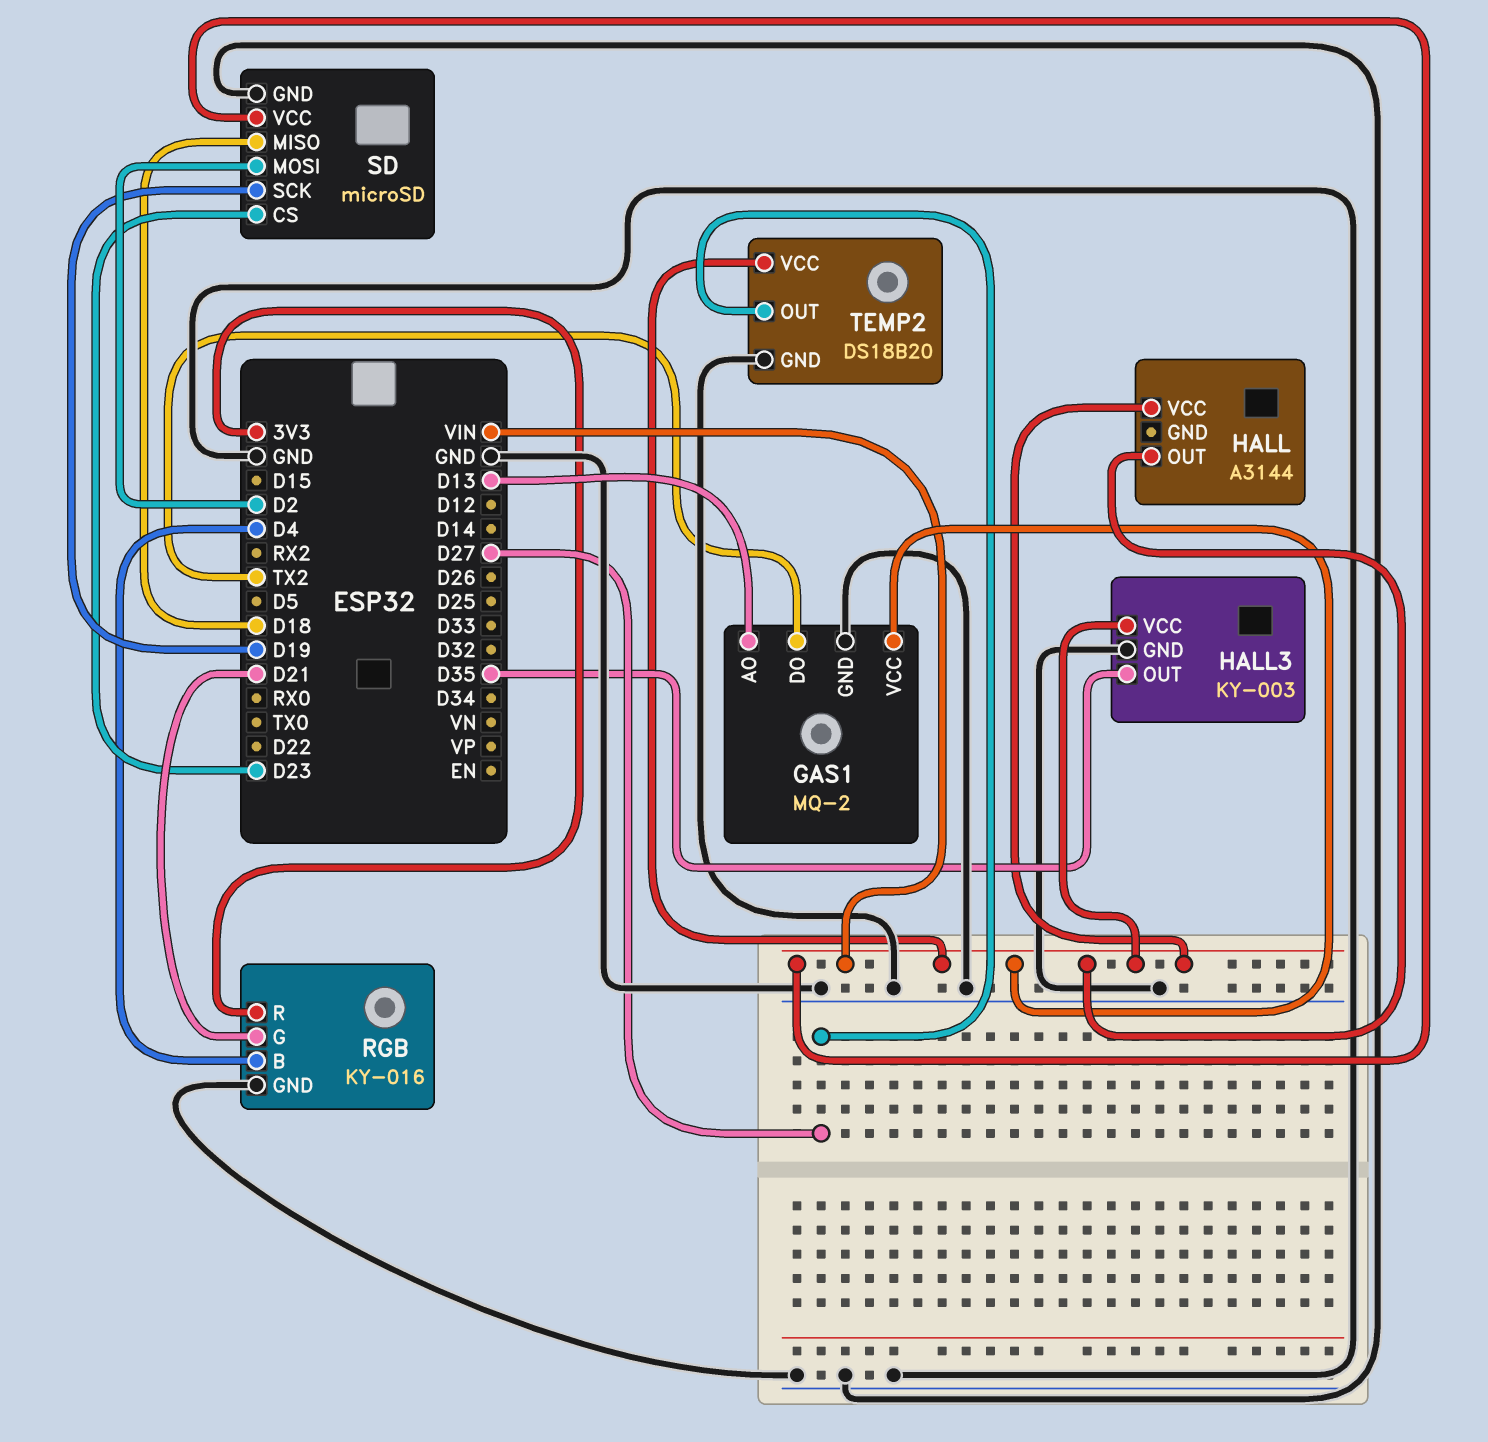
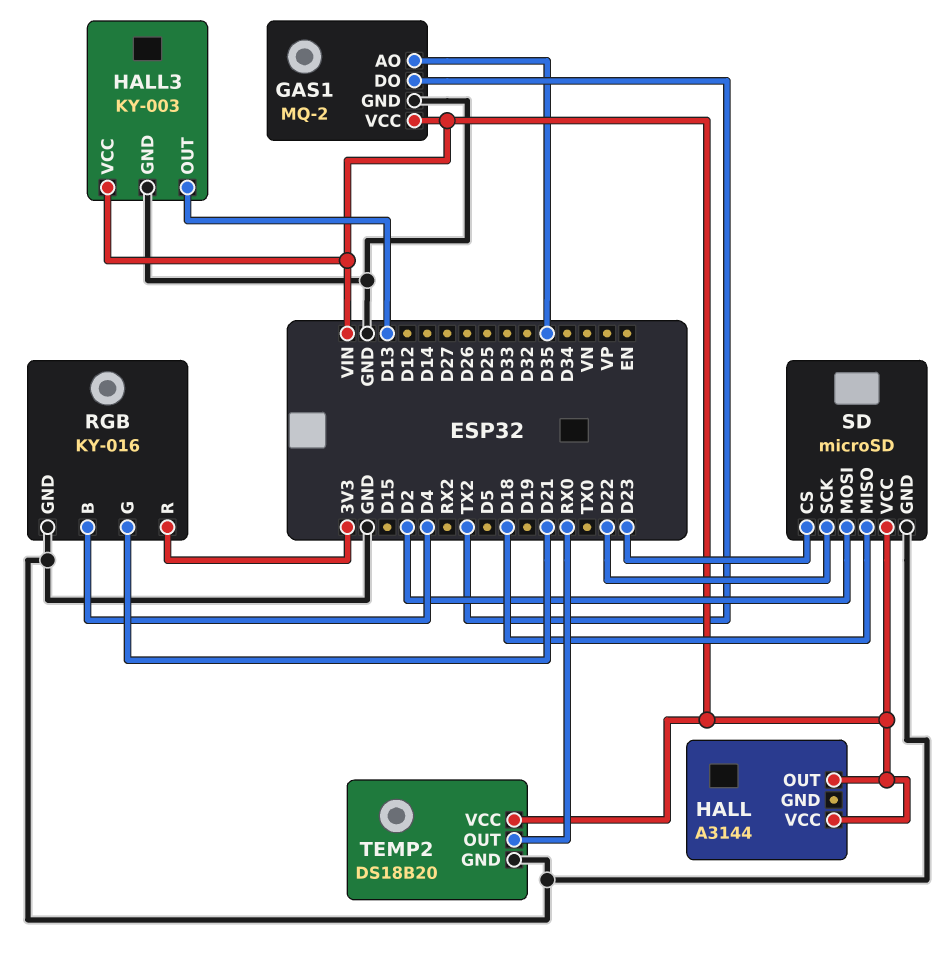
GAS1 pin AO: D13 -> D35
HALL3 pin OUT: D35 -> D13
SD pin SCK: D19 -> D22
TEMP2 pin OUT: D27 -> RX0

